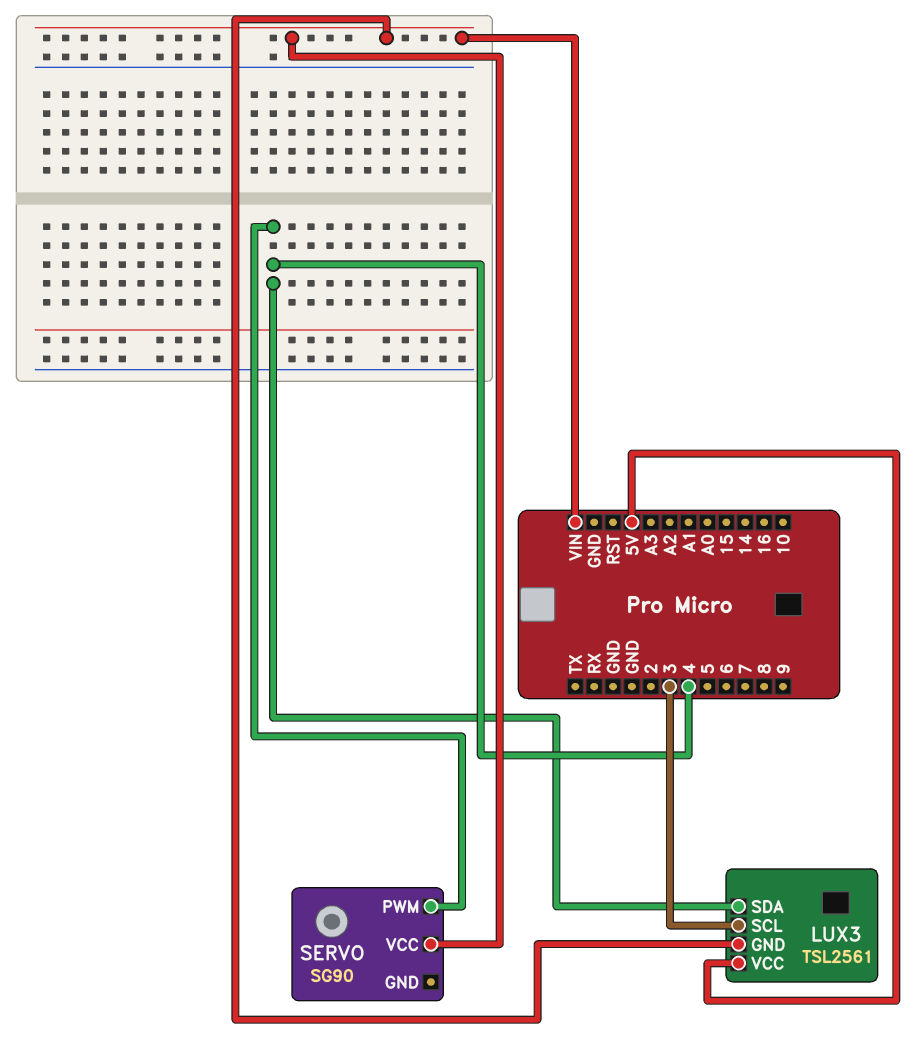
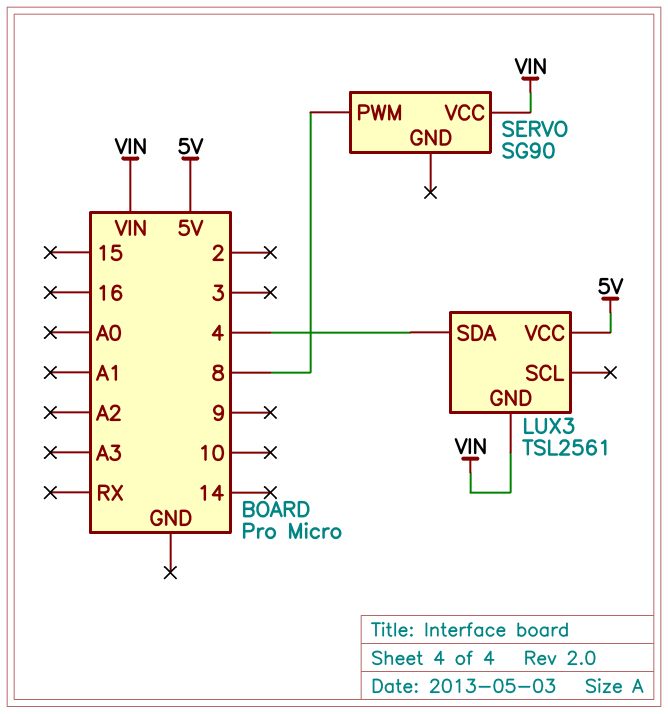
LUX3 pin SCL: 3 -> none
SERVO pin PWM: 4 -> 8

